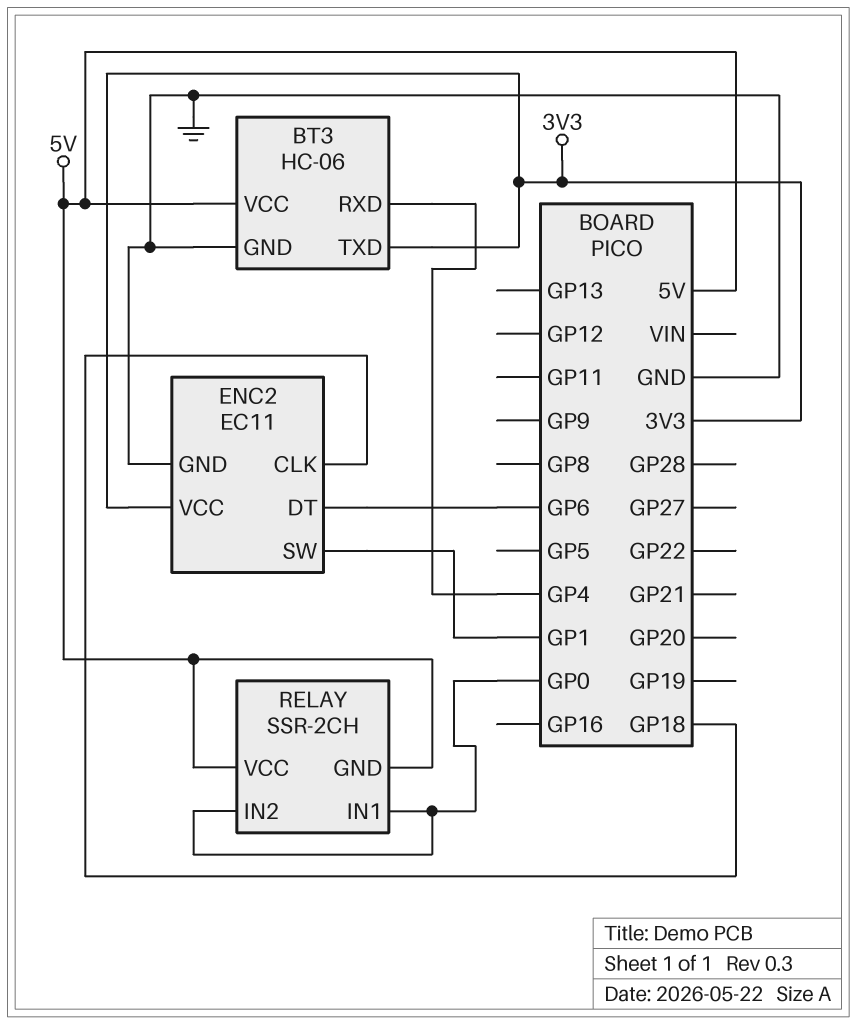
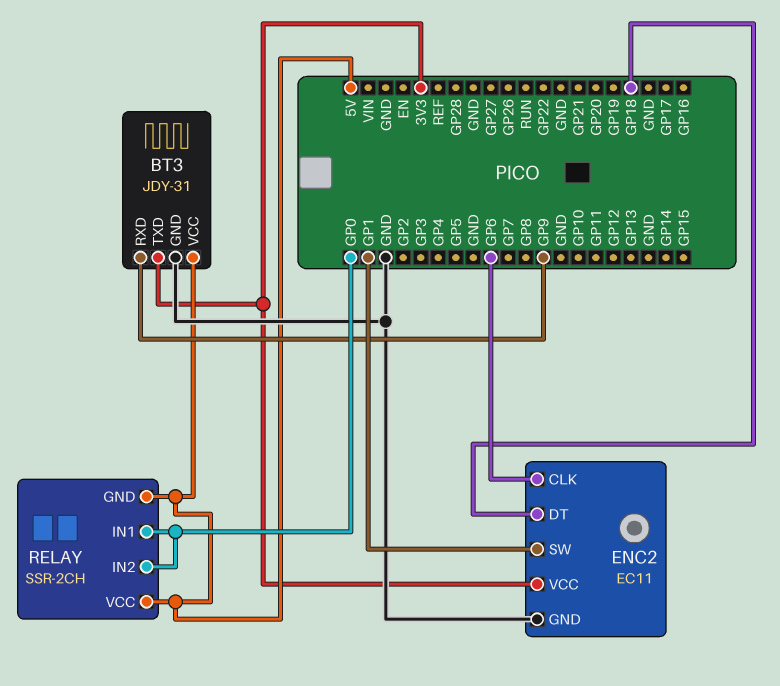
BT3: HC-06 -> JDY-31
BT3 pin RXD: GP4 -> GP9
ENC2 pin CLK: GP18 -> GP6
ENC2 pin DT: GP6 -> GP18

